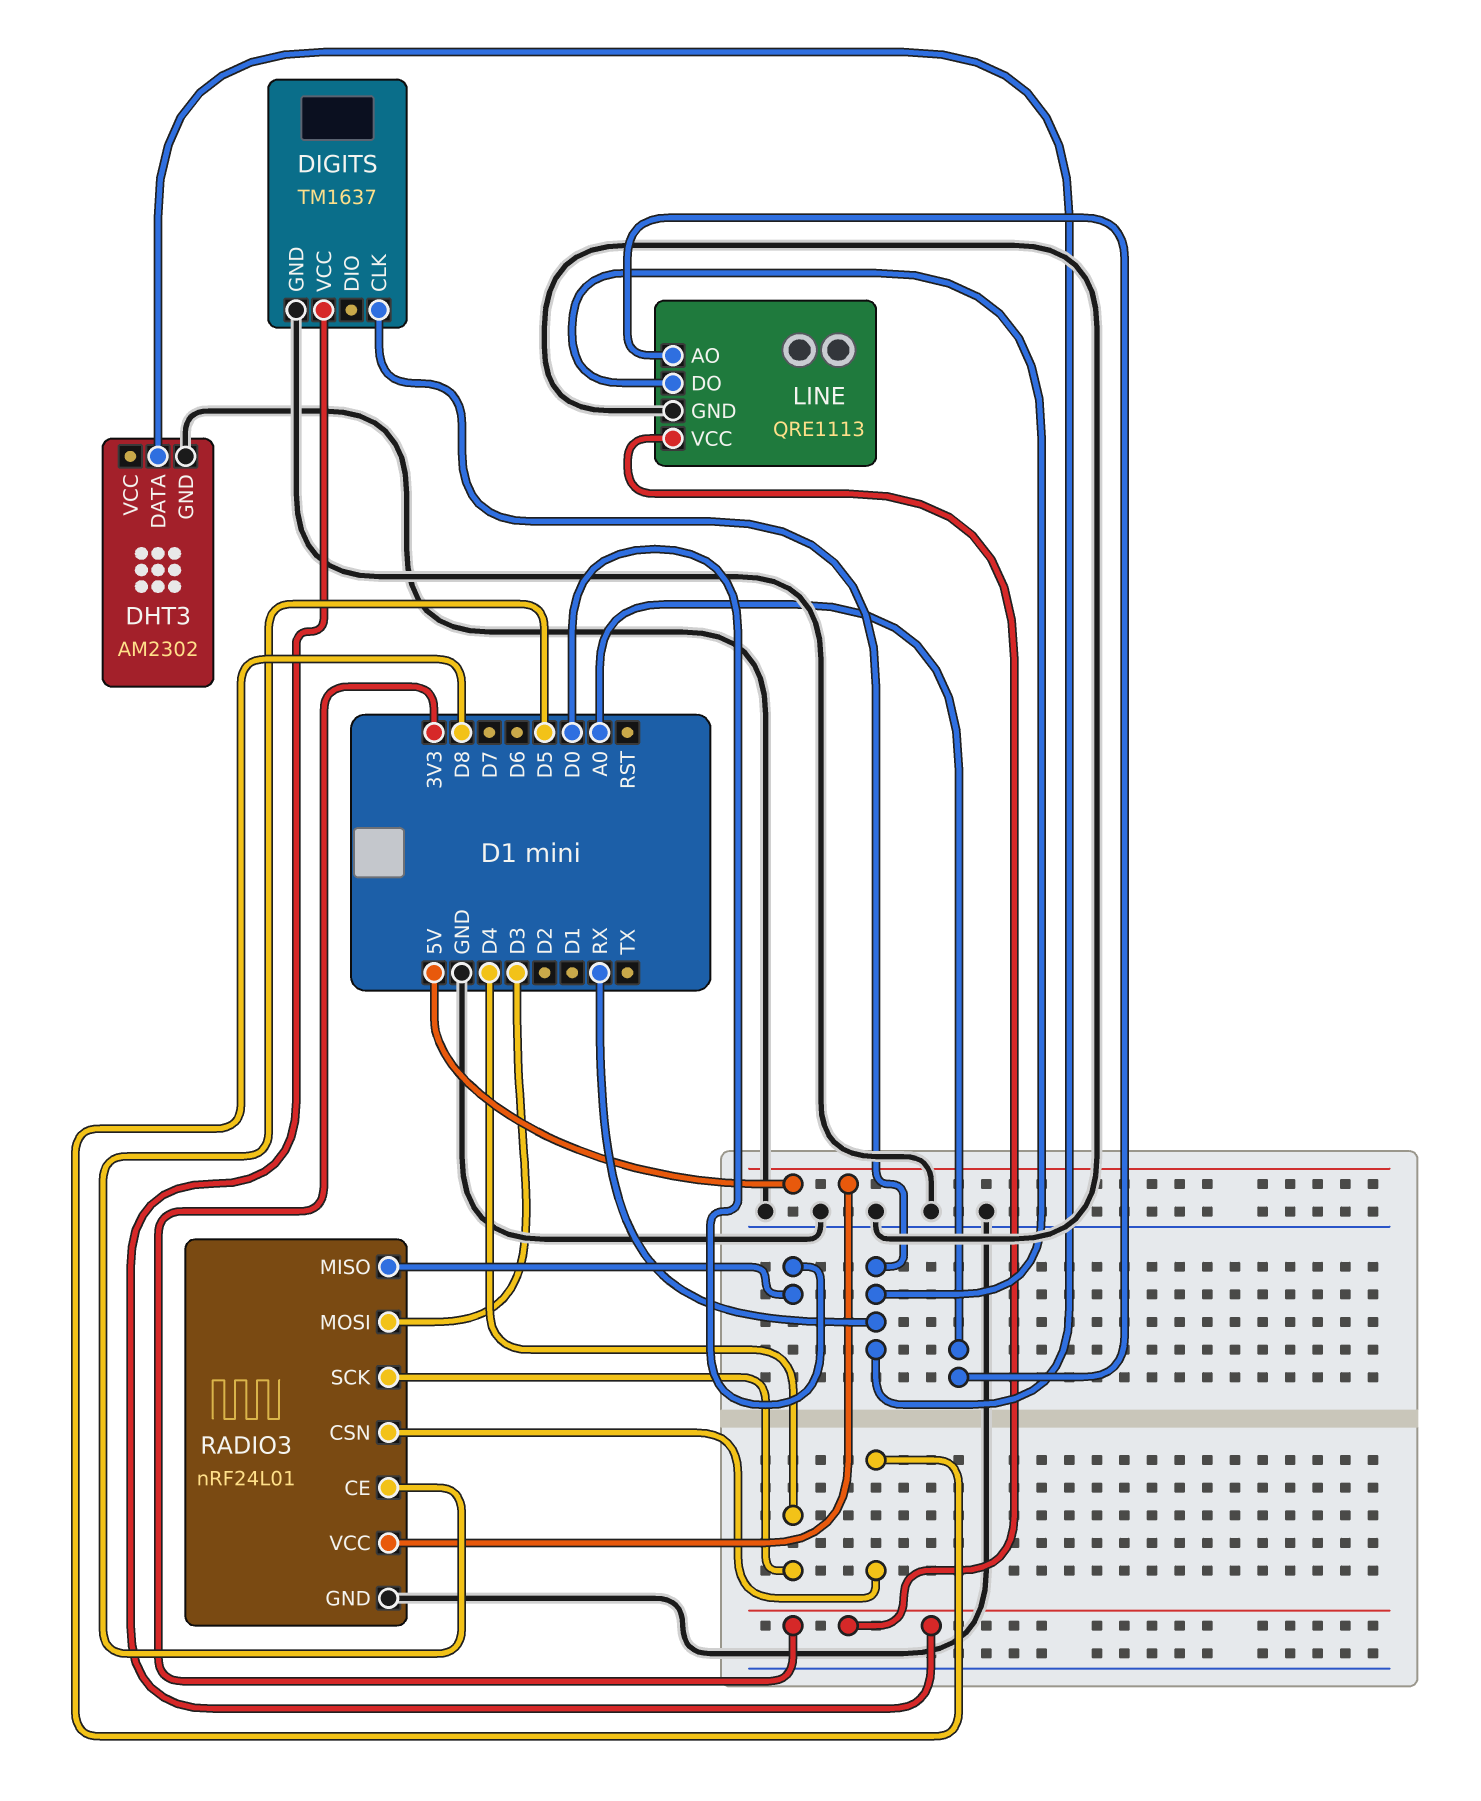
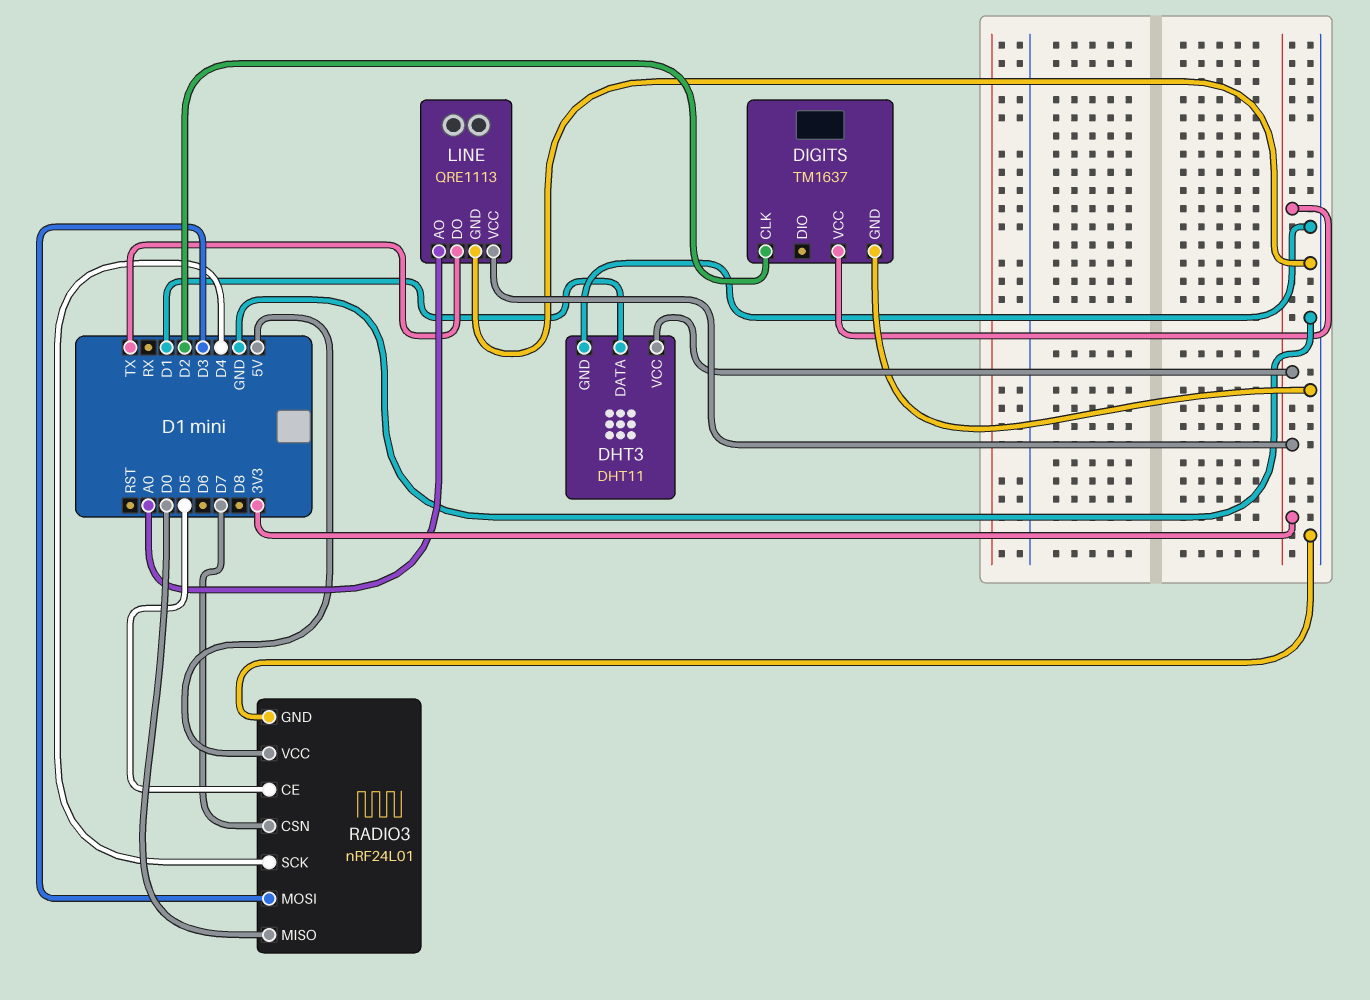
DHT3: AM2302 -> DHT11
DHT3 pin DATA: RX -> D1
DHT3 pin VCC: none -> 3V3
DIGITS pin CLK: RX -> D2
LINE pin DO: RX -> TX
RADIO3 pin CSN: D8 -> D7

